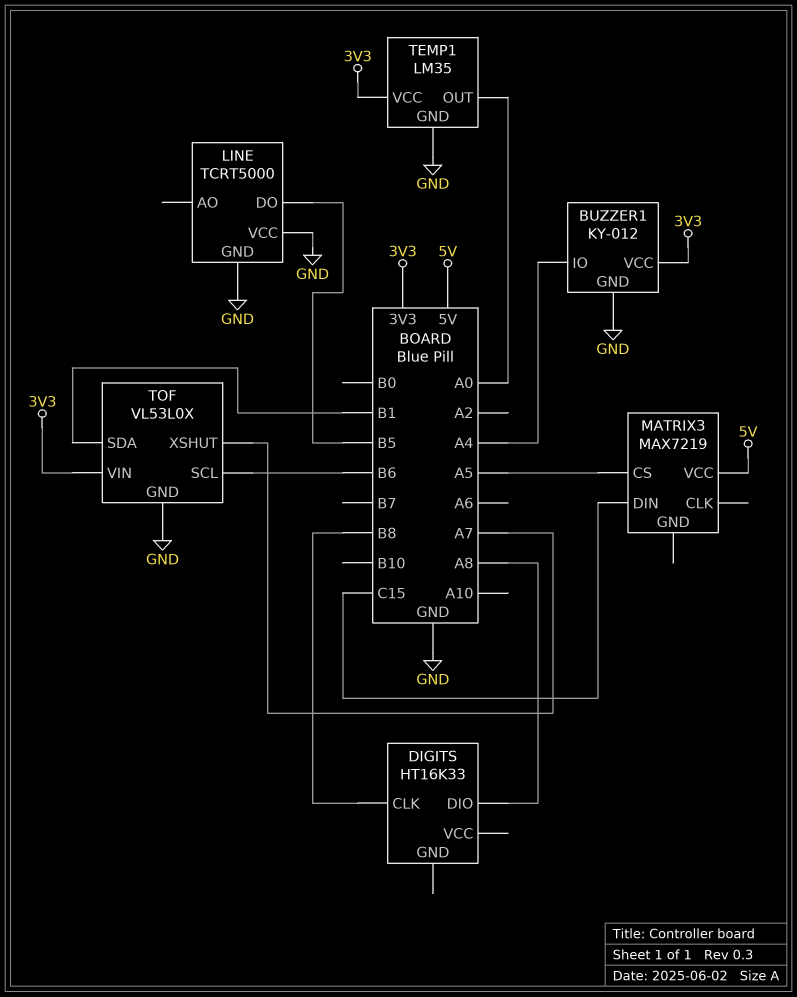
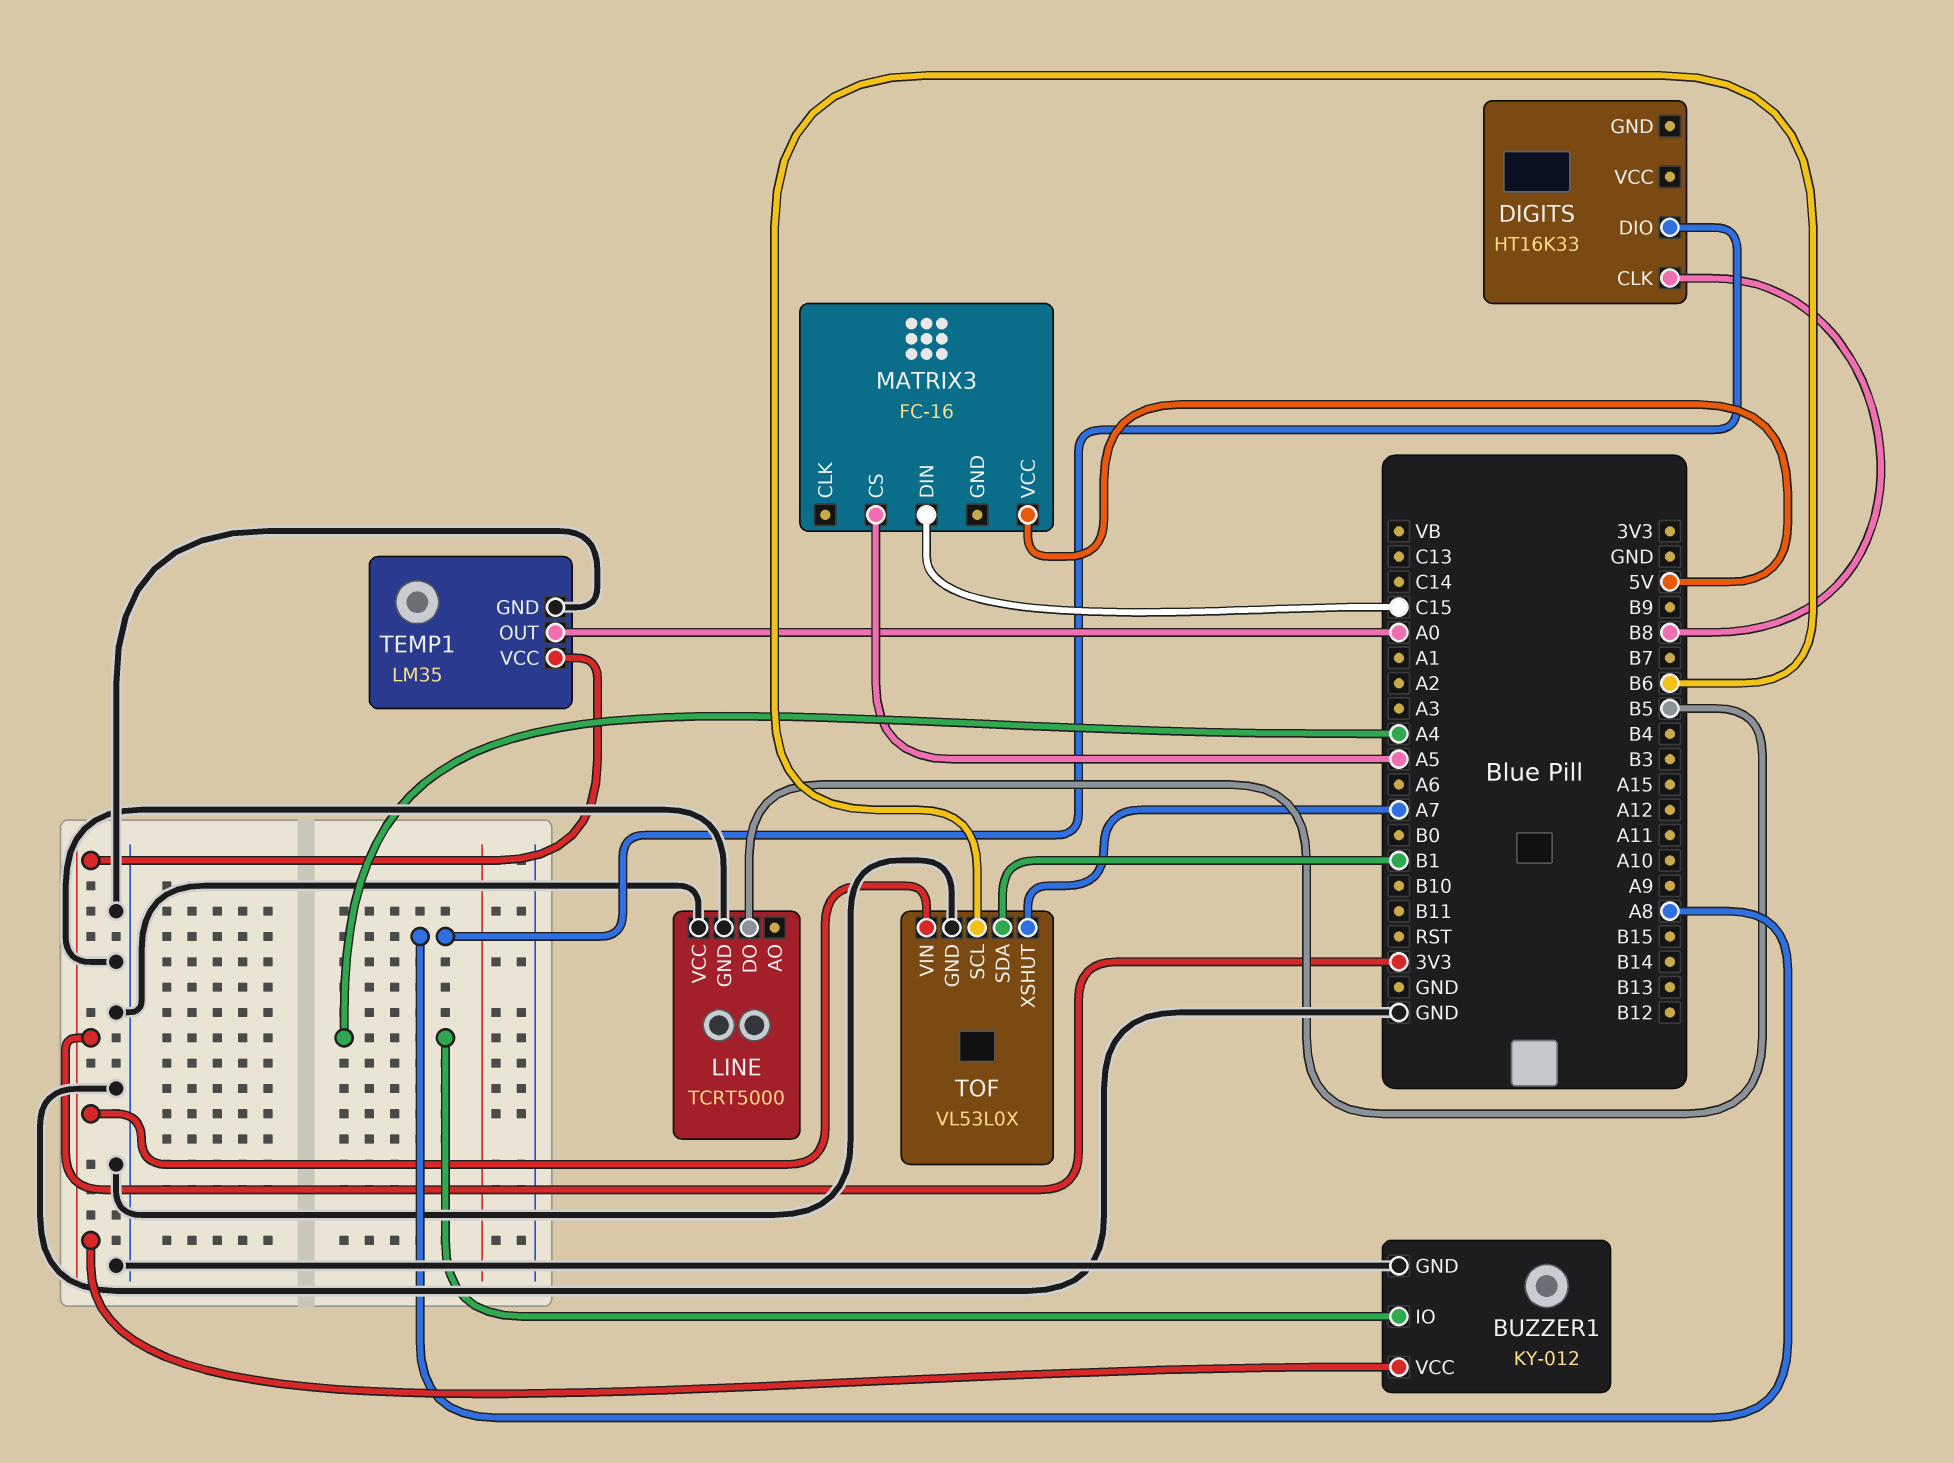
MATRIX3: MAX7219 -> FC-16

